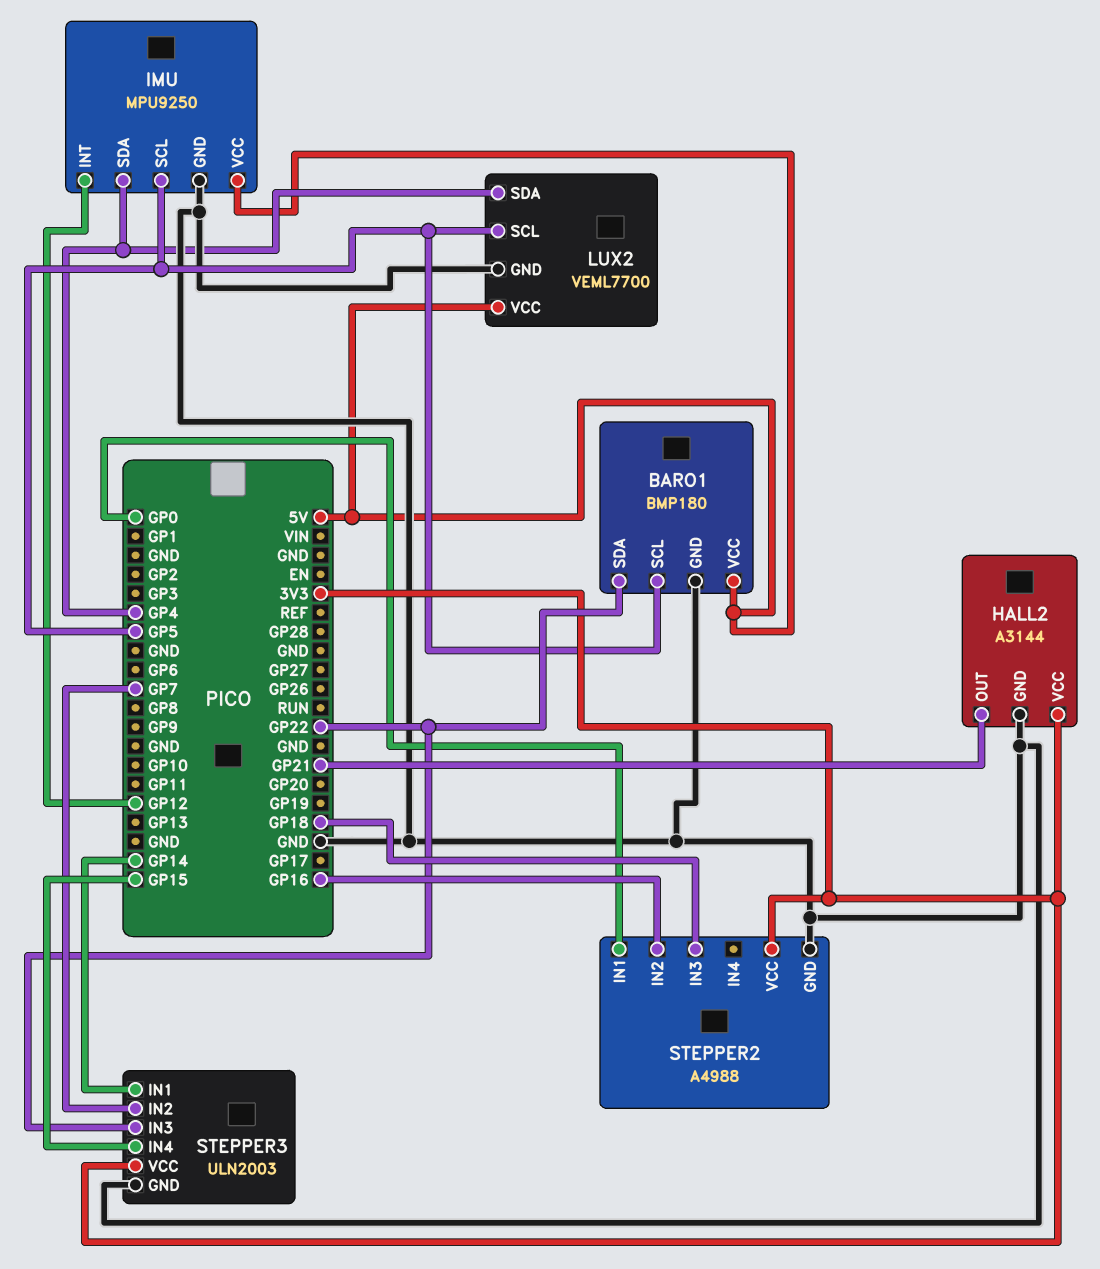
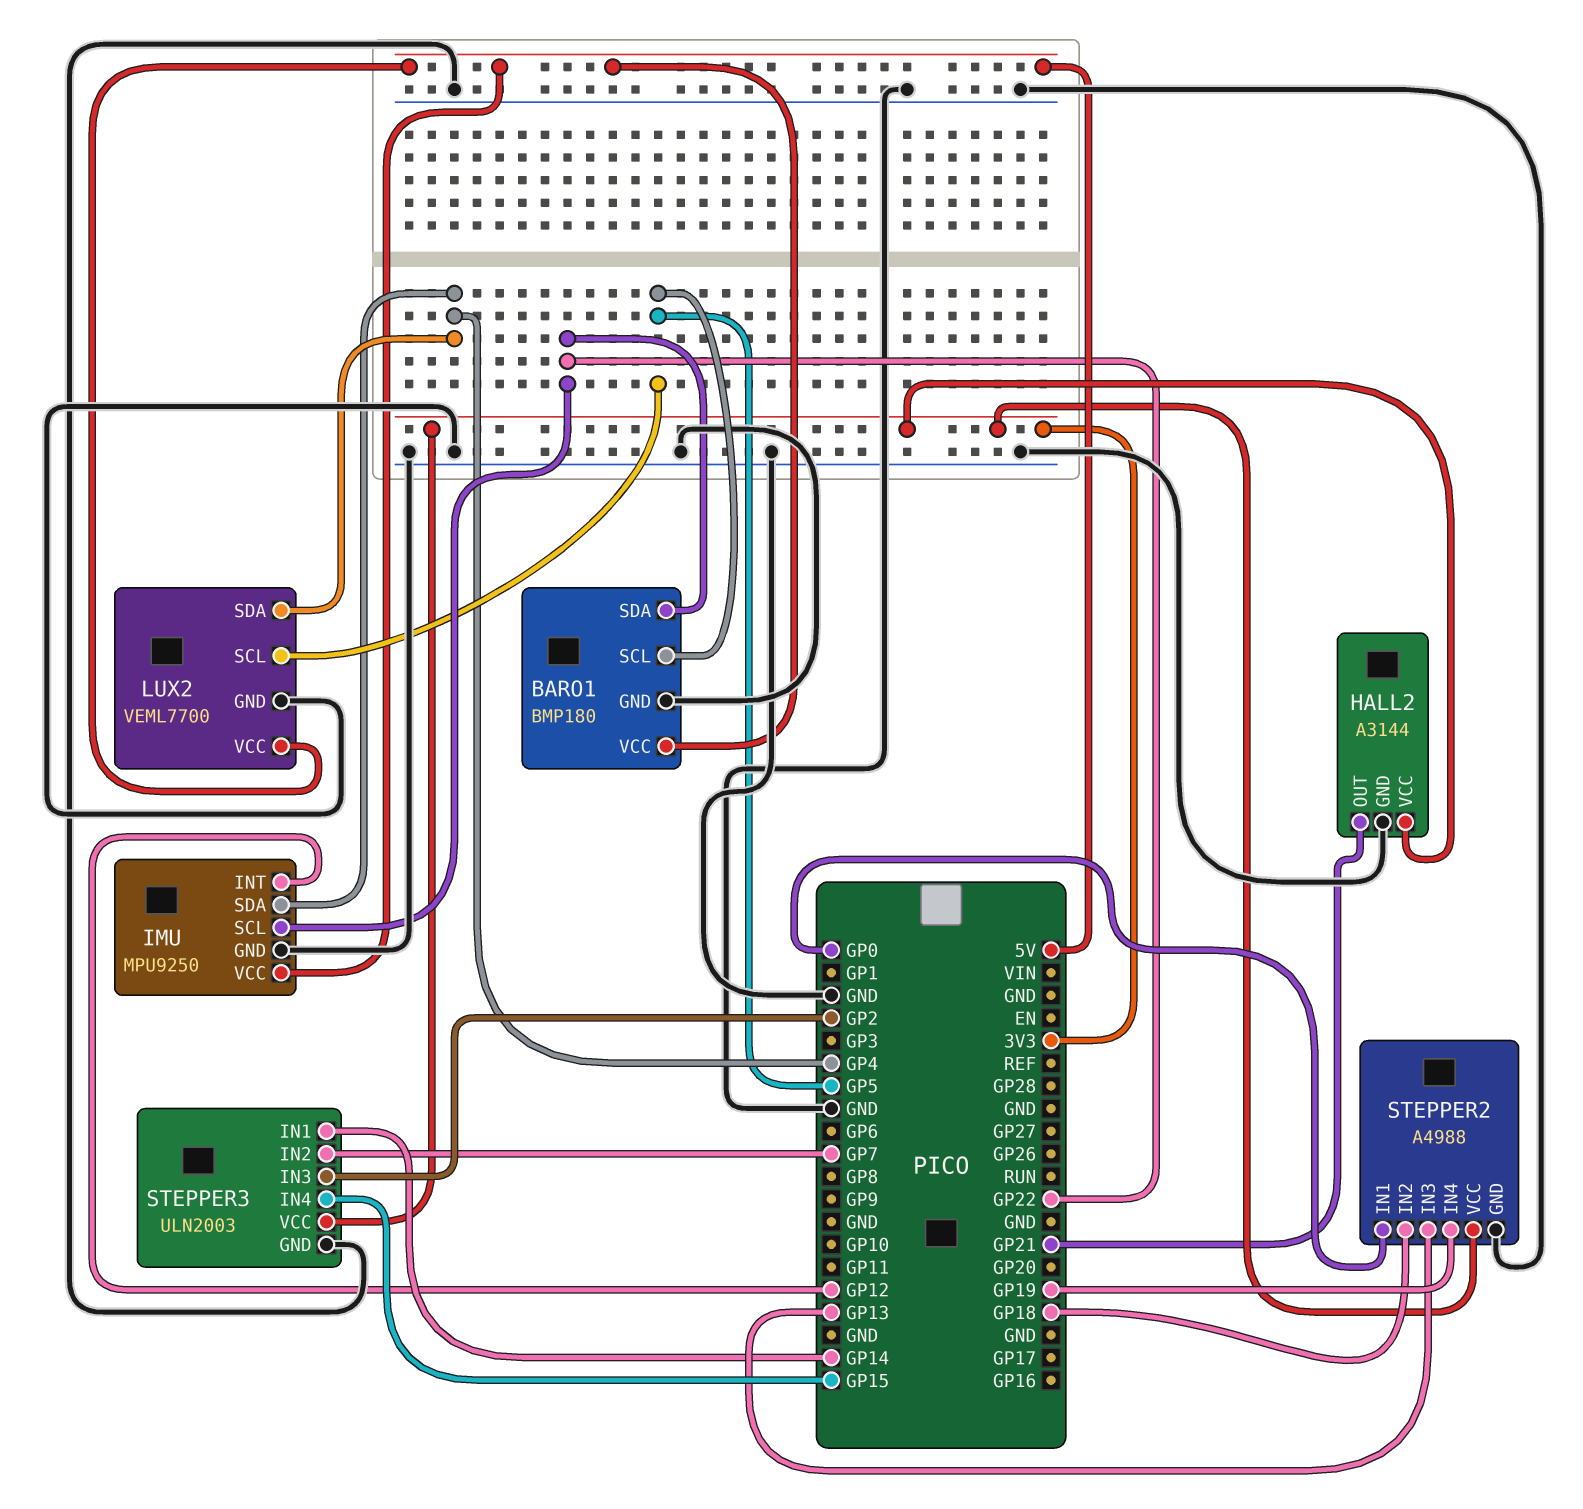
IMU pin SCL: GP5 -> GP22
STEPPER2 pin IN2: GP16 -> GP18
STEPPER2 pin IN3: GP18 -> GP13
STEPPER2 pin IN4: none -> GP19
STEPPER3 pin IN3: GP22 -> GP2

